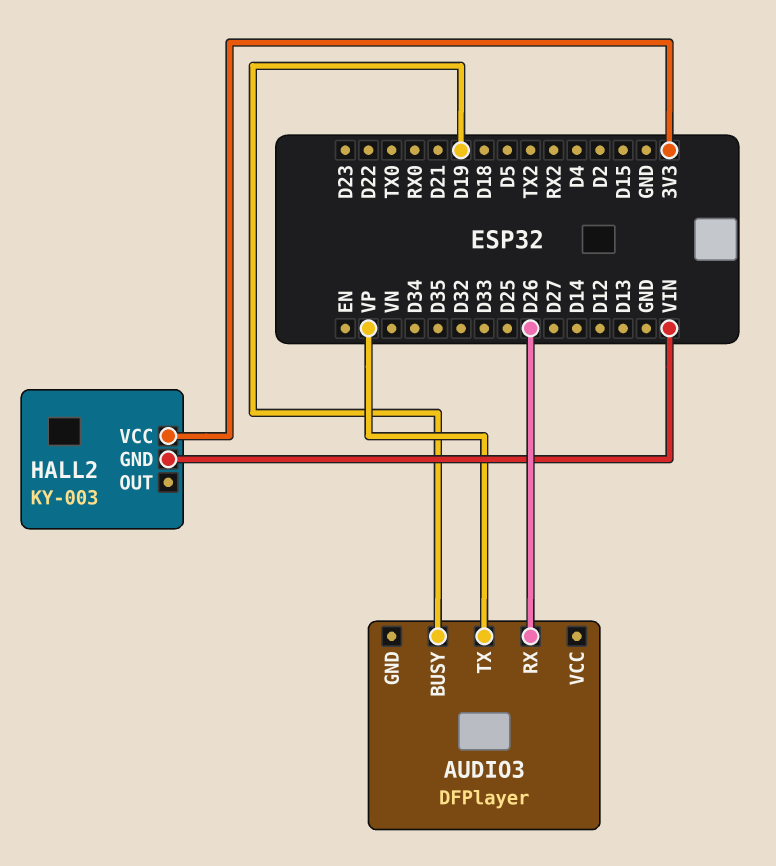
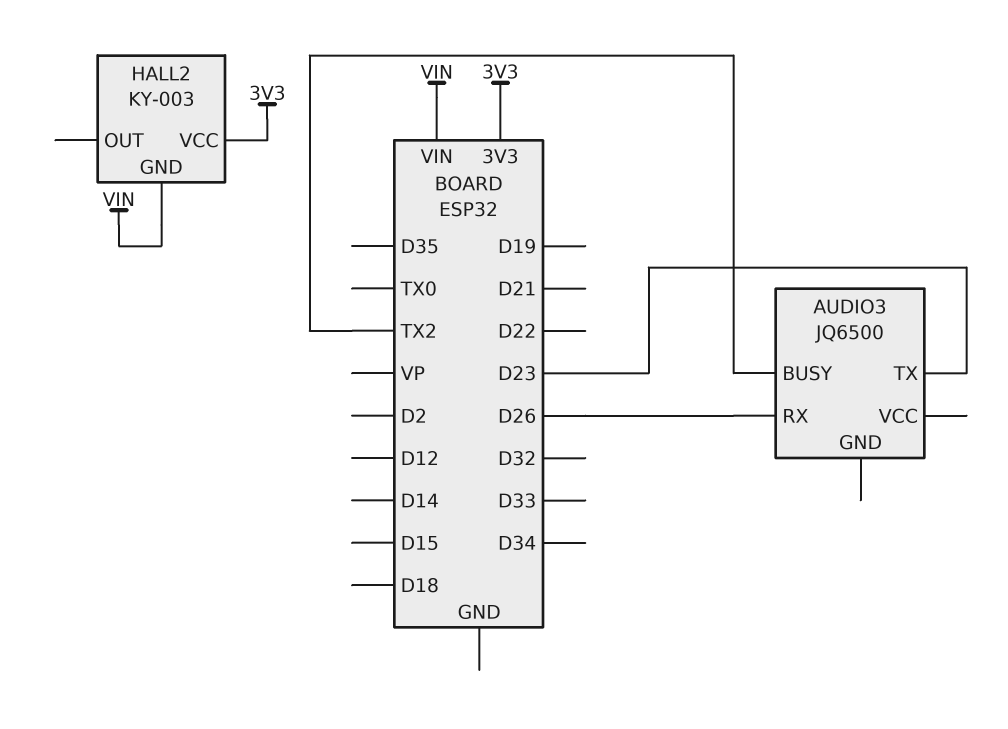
AUDIO3: DFPlayer -> JQ6500
AUDIO3 pin BUSY: D19 -> TX2
AUDIO3 pin TX: VP -> D23

